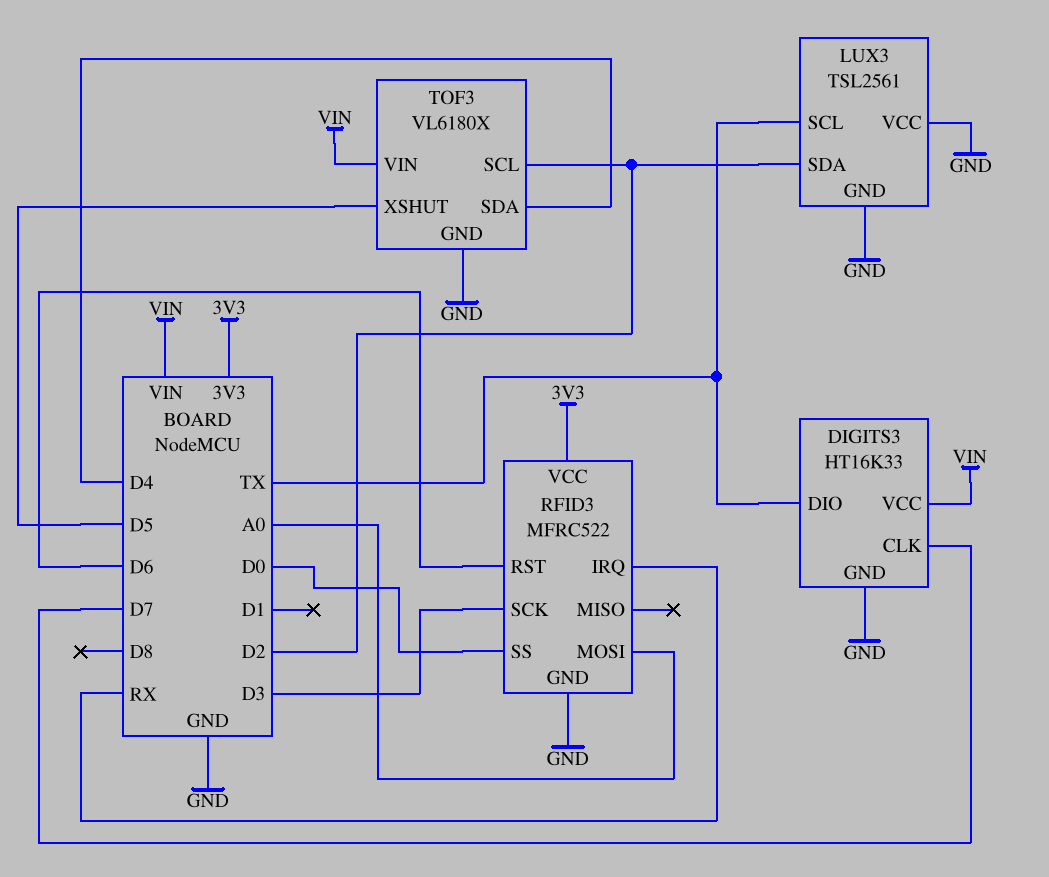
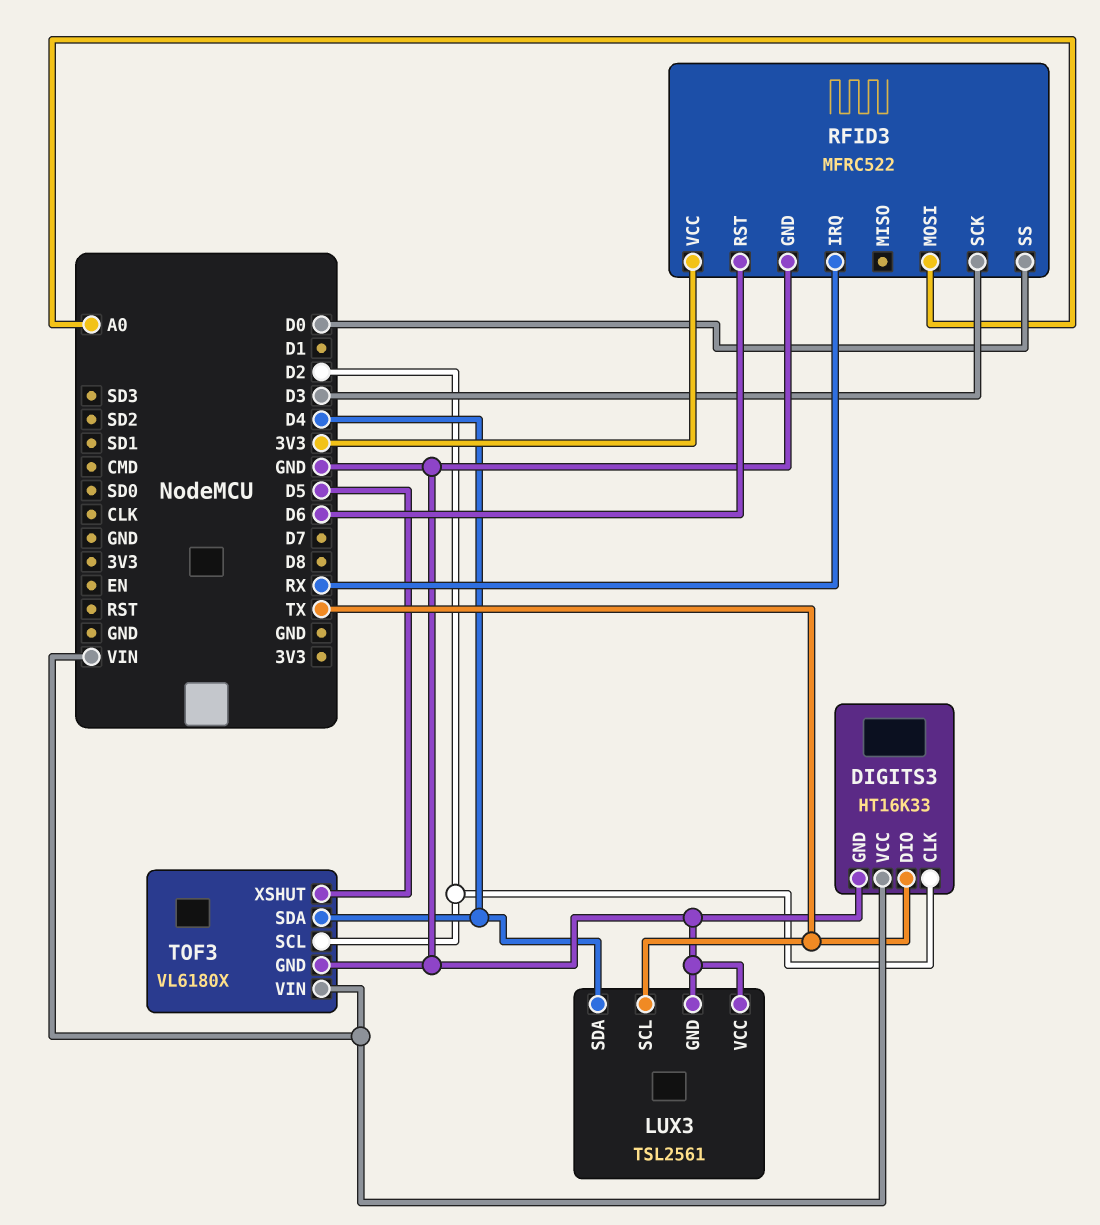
DIGITS3 pin CLK: D7 -> D2
LUX3 pin SDA: D2 -> D4

